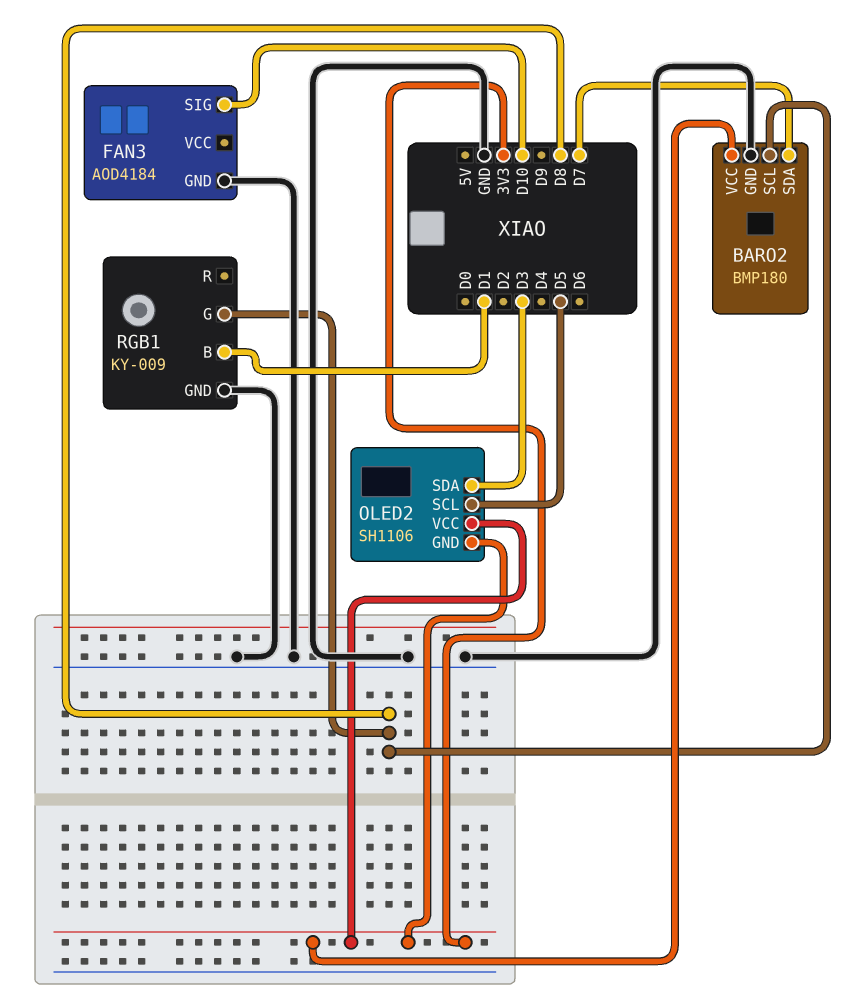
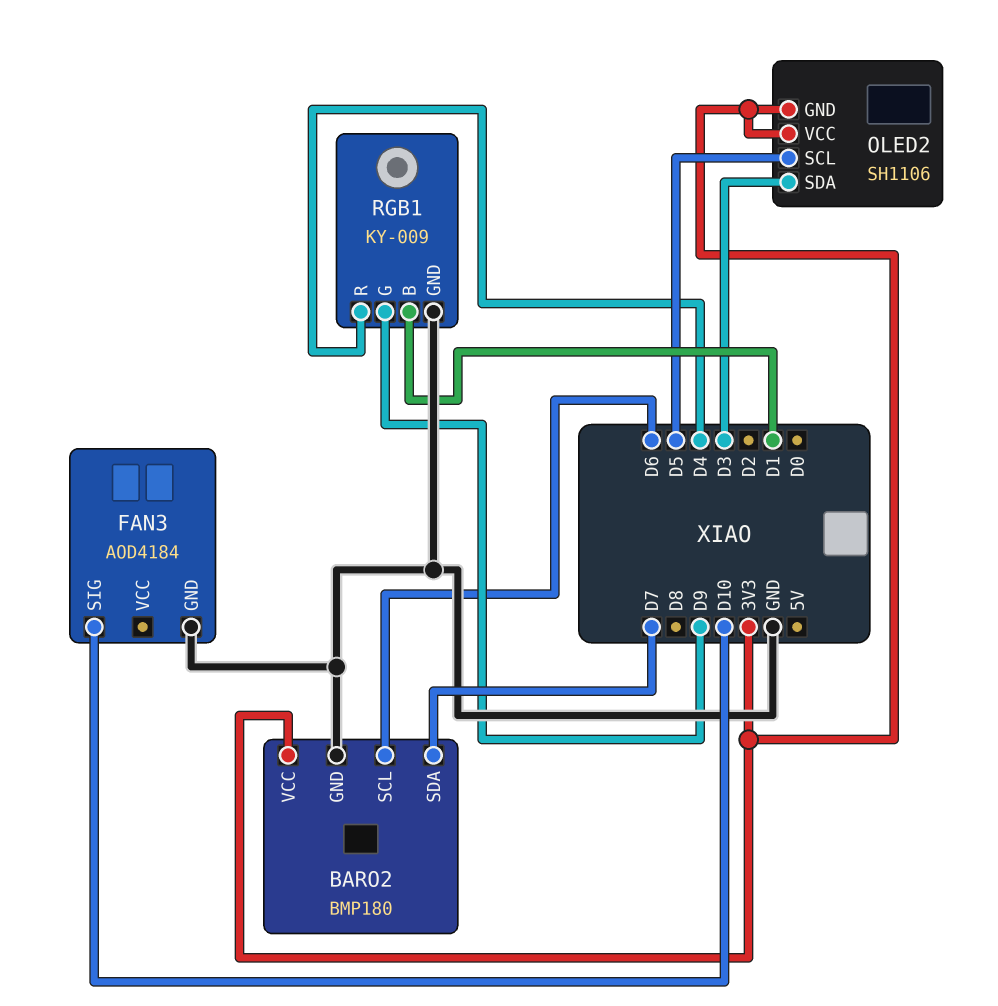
BARO2 pin SCL: D8 -> D6
RGB1 pin G: D8 -> D9
RGB1 pin R: none -> D4

